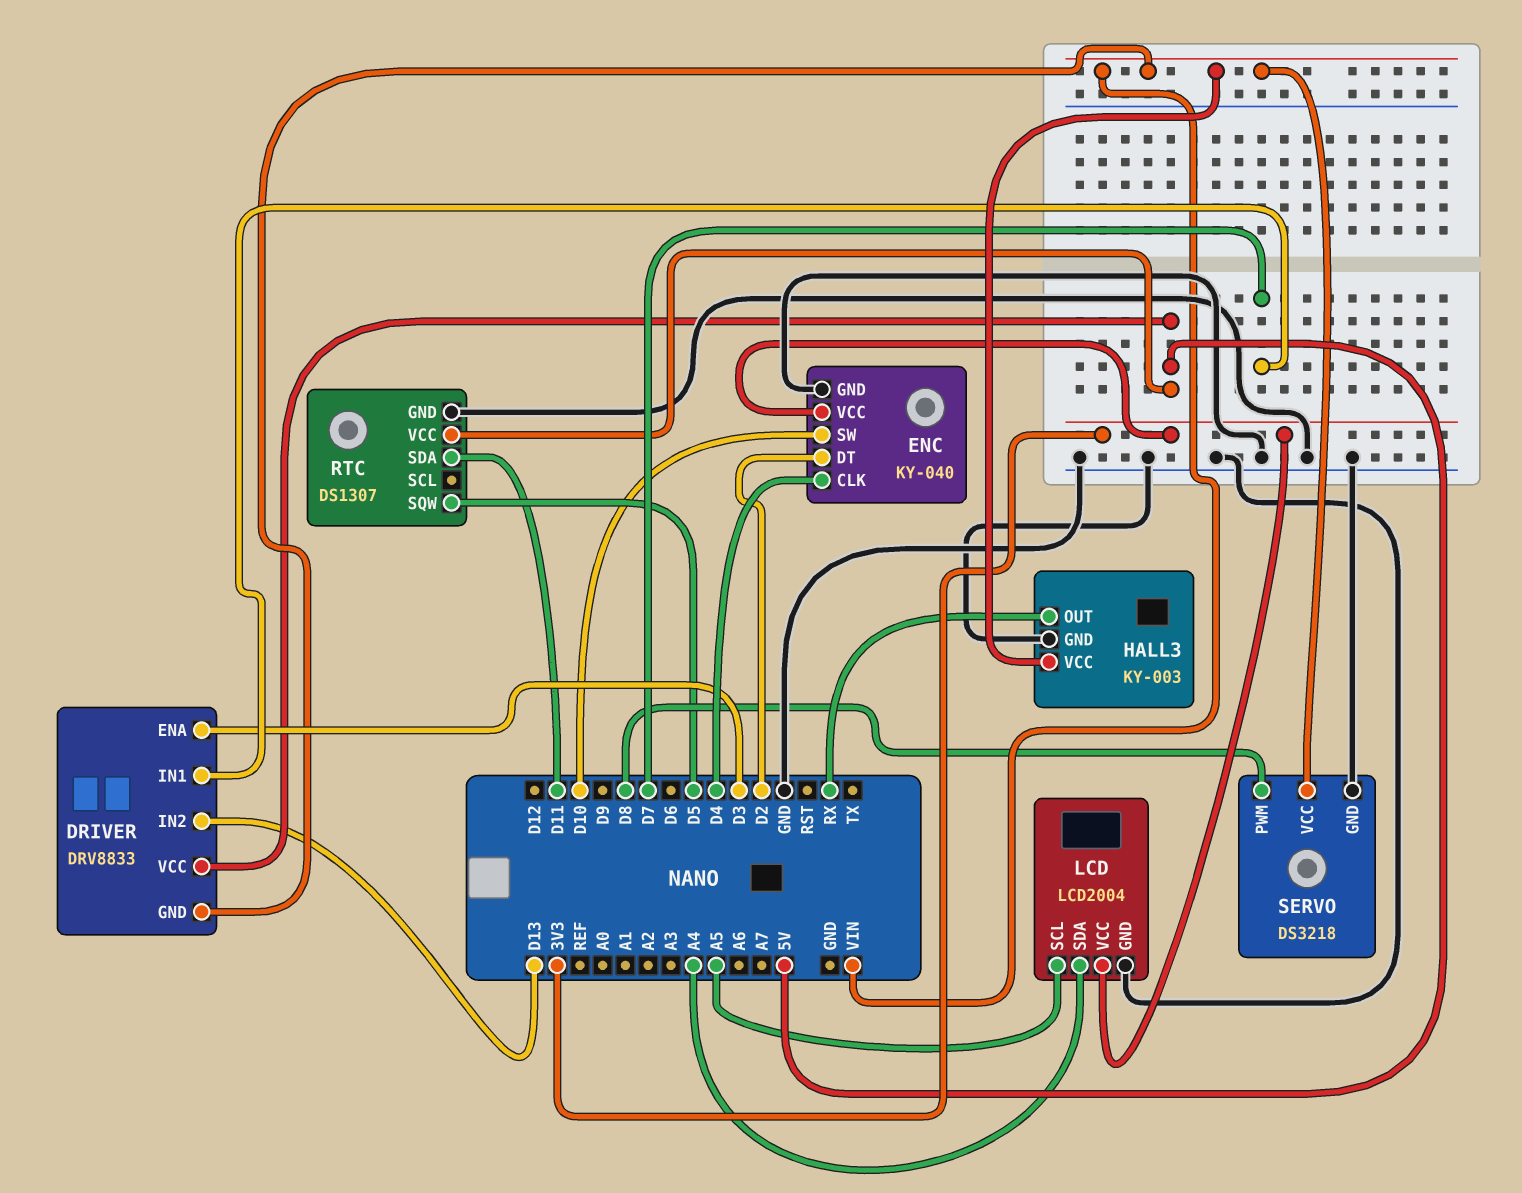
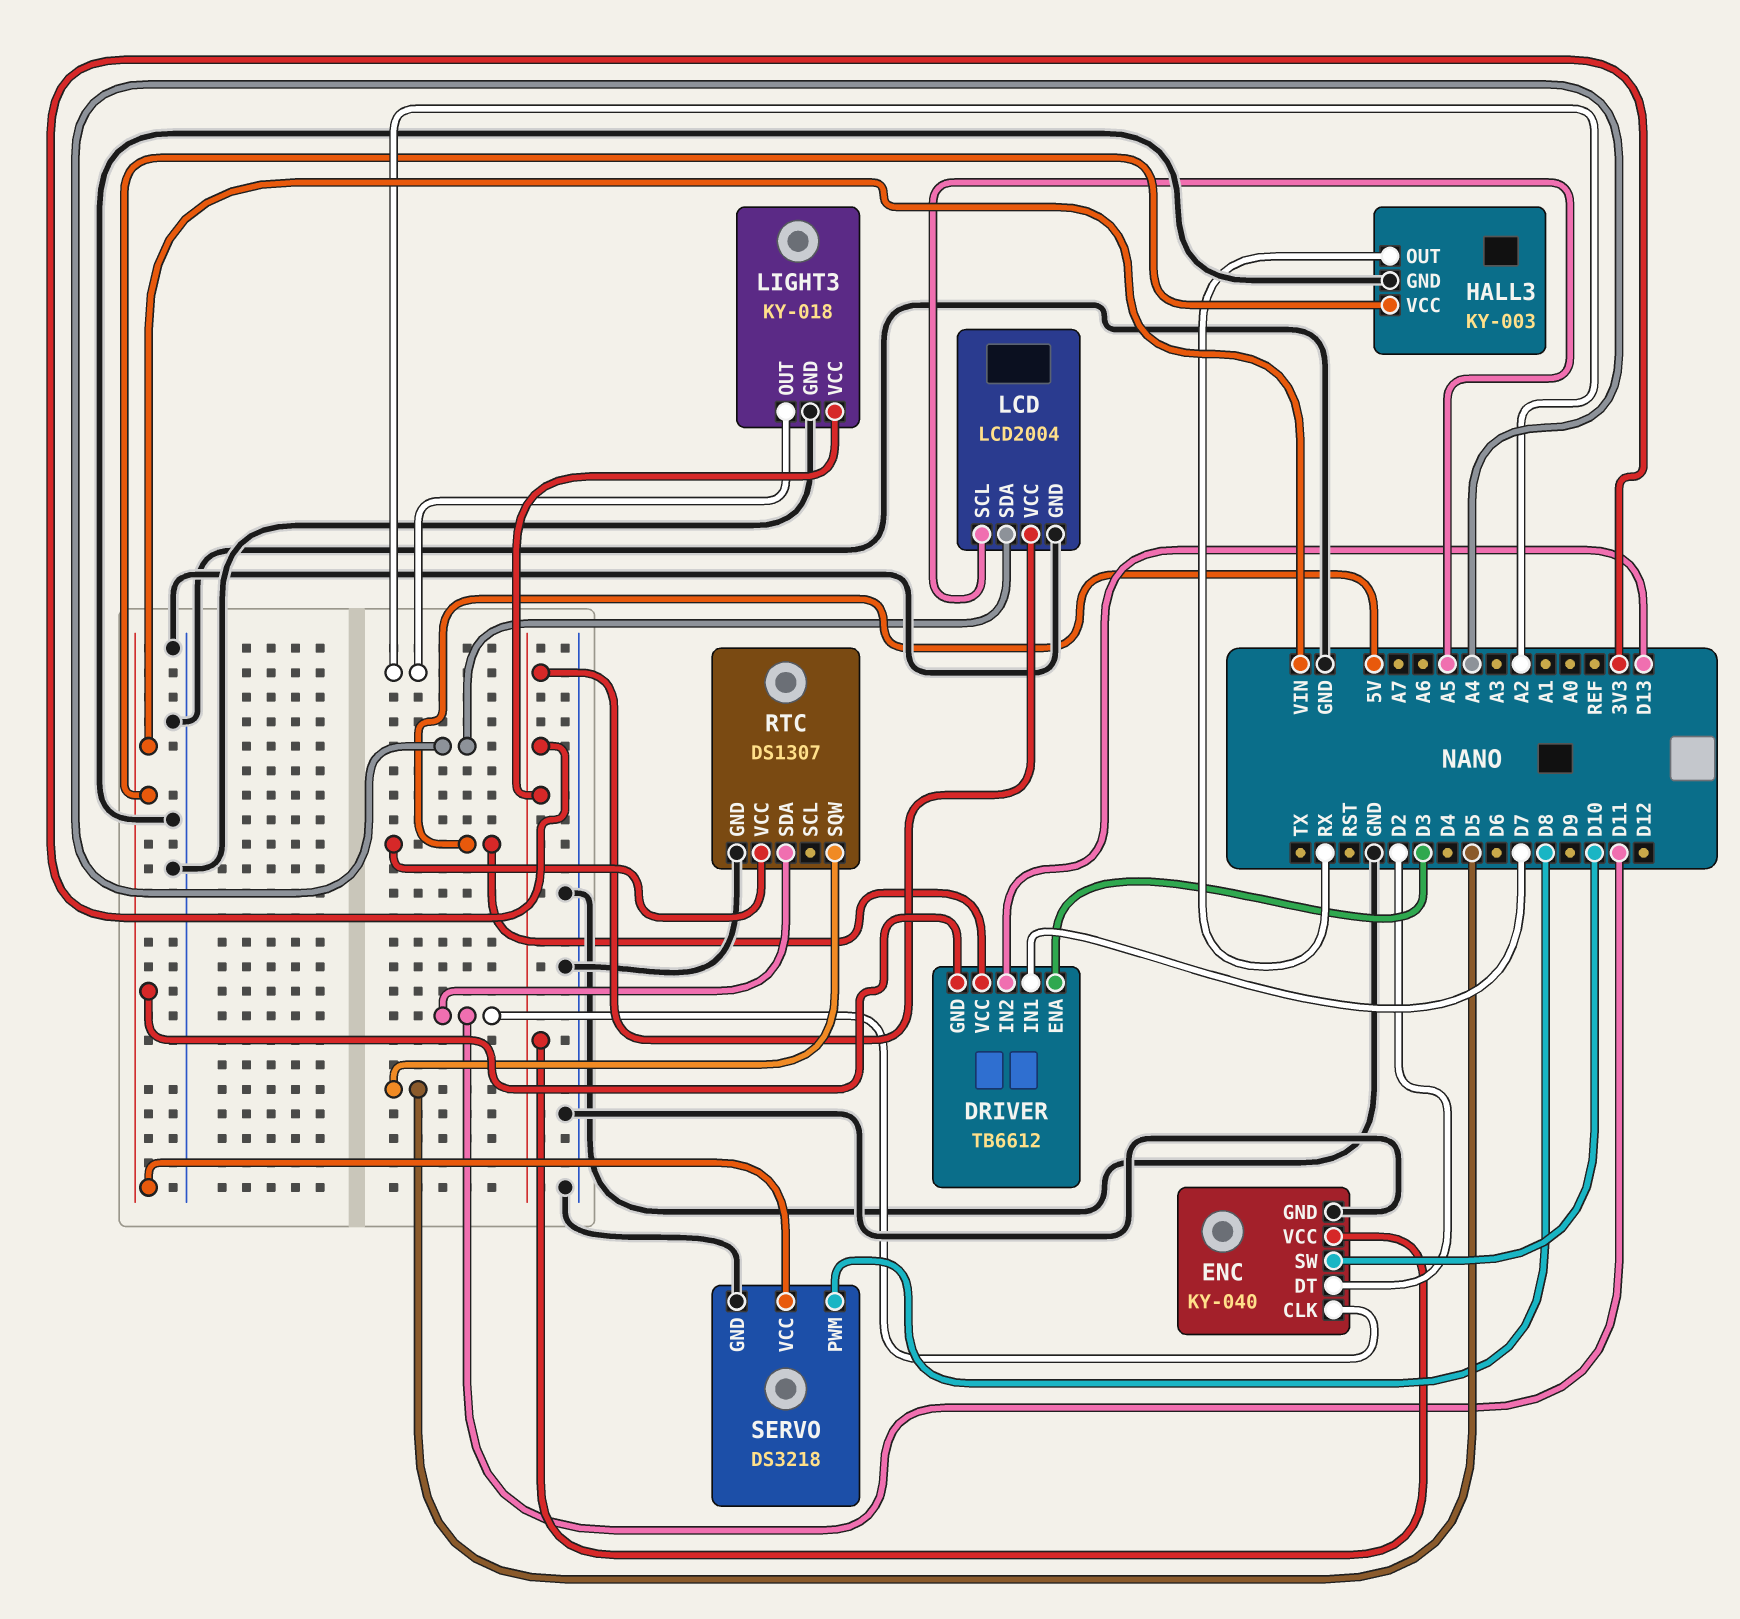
DRIVER: DRV8833 -> TB6612
ENC pin CLK: D4 -> D11
LIGHT3: none -> KY-018
LIGHT3 pin GND: none -> GND
LIGHT3 pin OUT: none -> A2
LIGHT3 pin VCC: none -> 3V3

